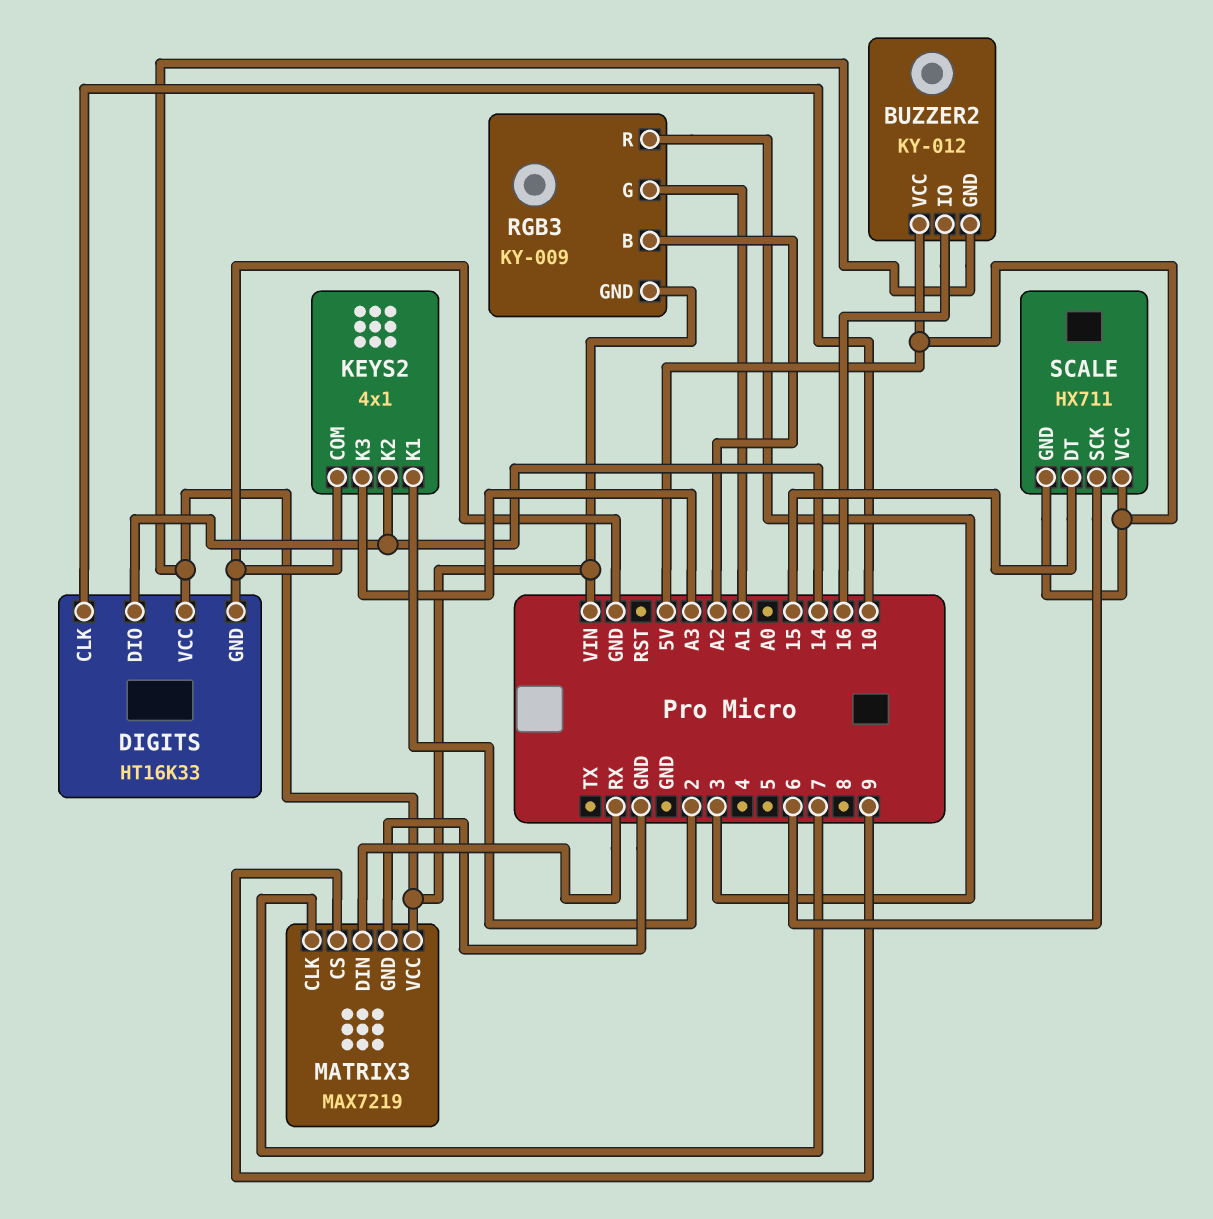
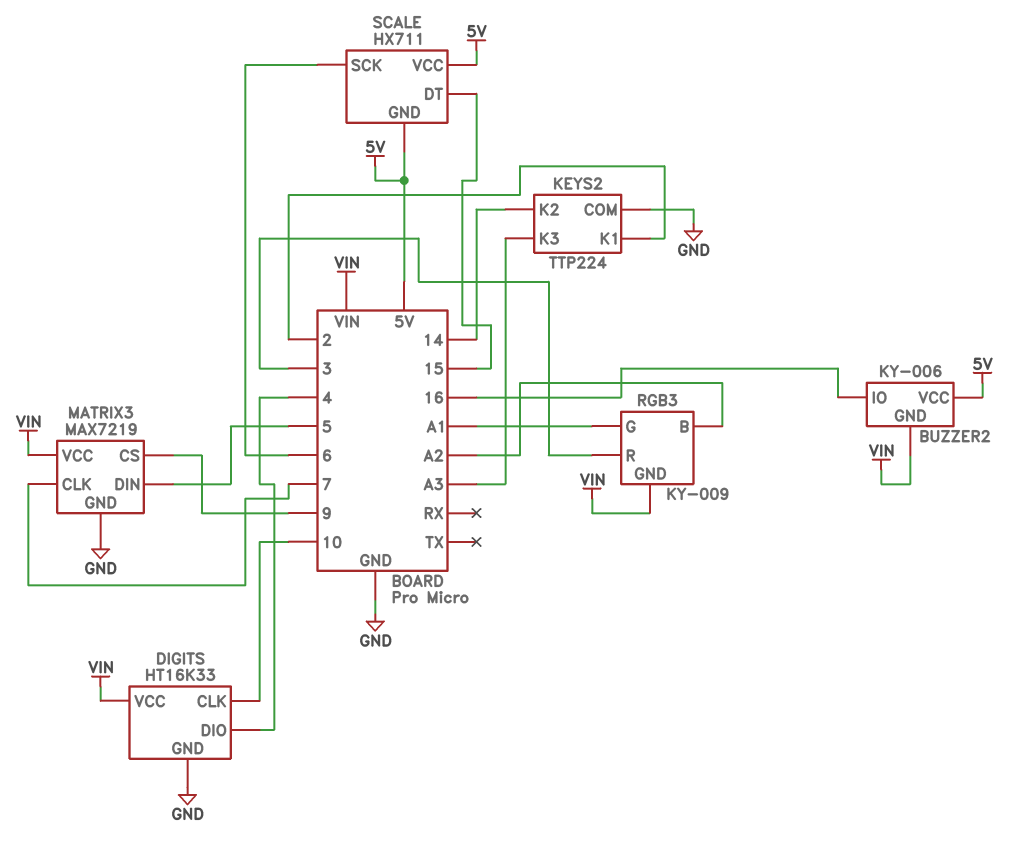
BUZZER2: KY-012 -> KY-006
DIGITS pin DIO: 14 -> 4
KEYS2: 4x1 -> TTP224
MATRIX3 pin DIN: RX -> 5

